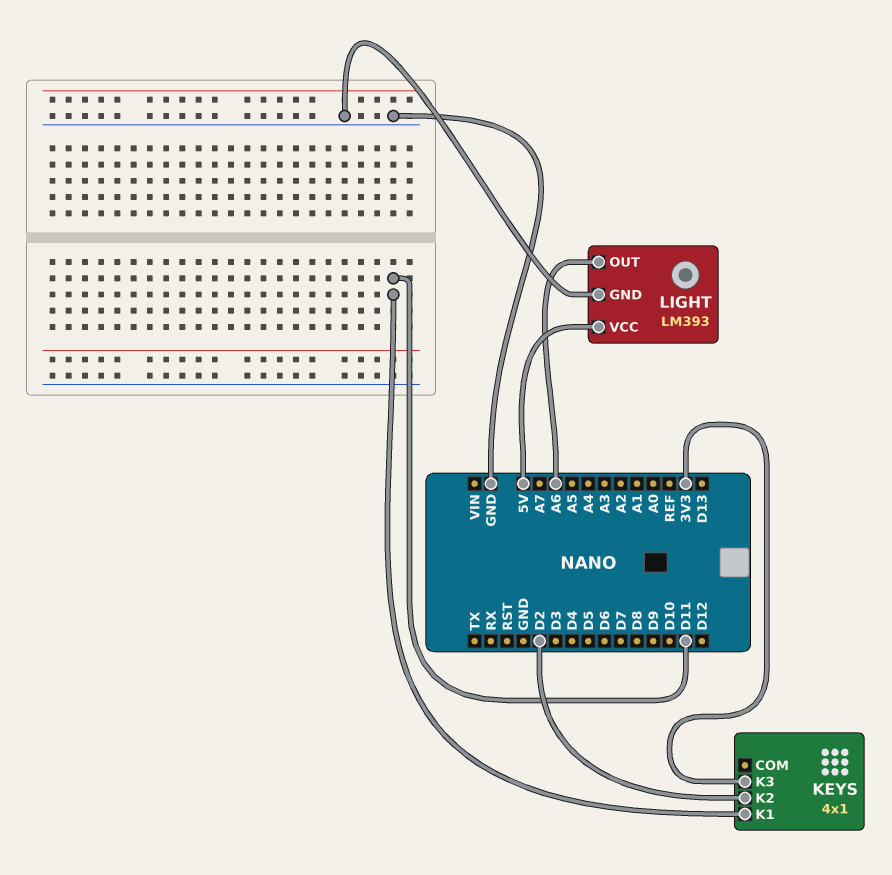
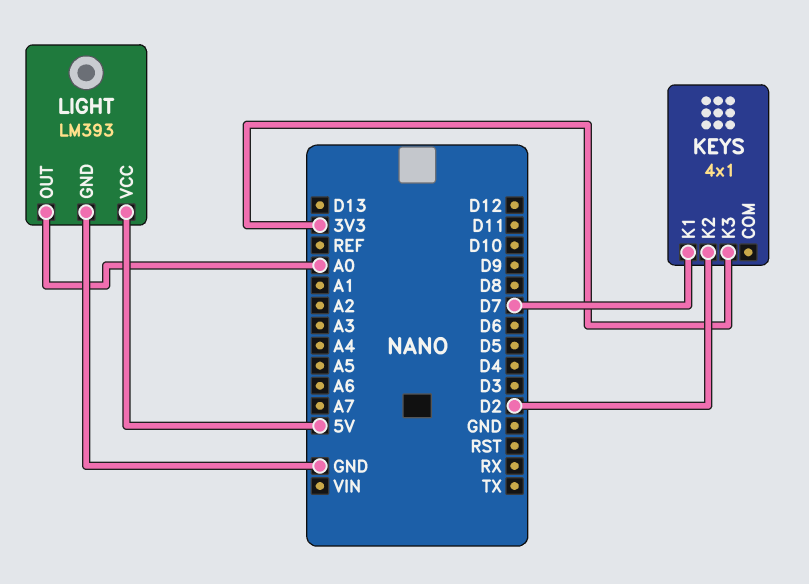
KEYS pin K1: D11 -> D7
LIGHT pin OUT: A6 -> A0

